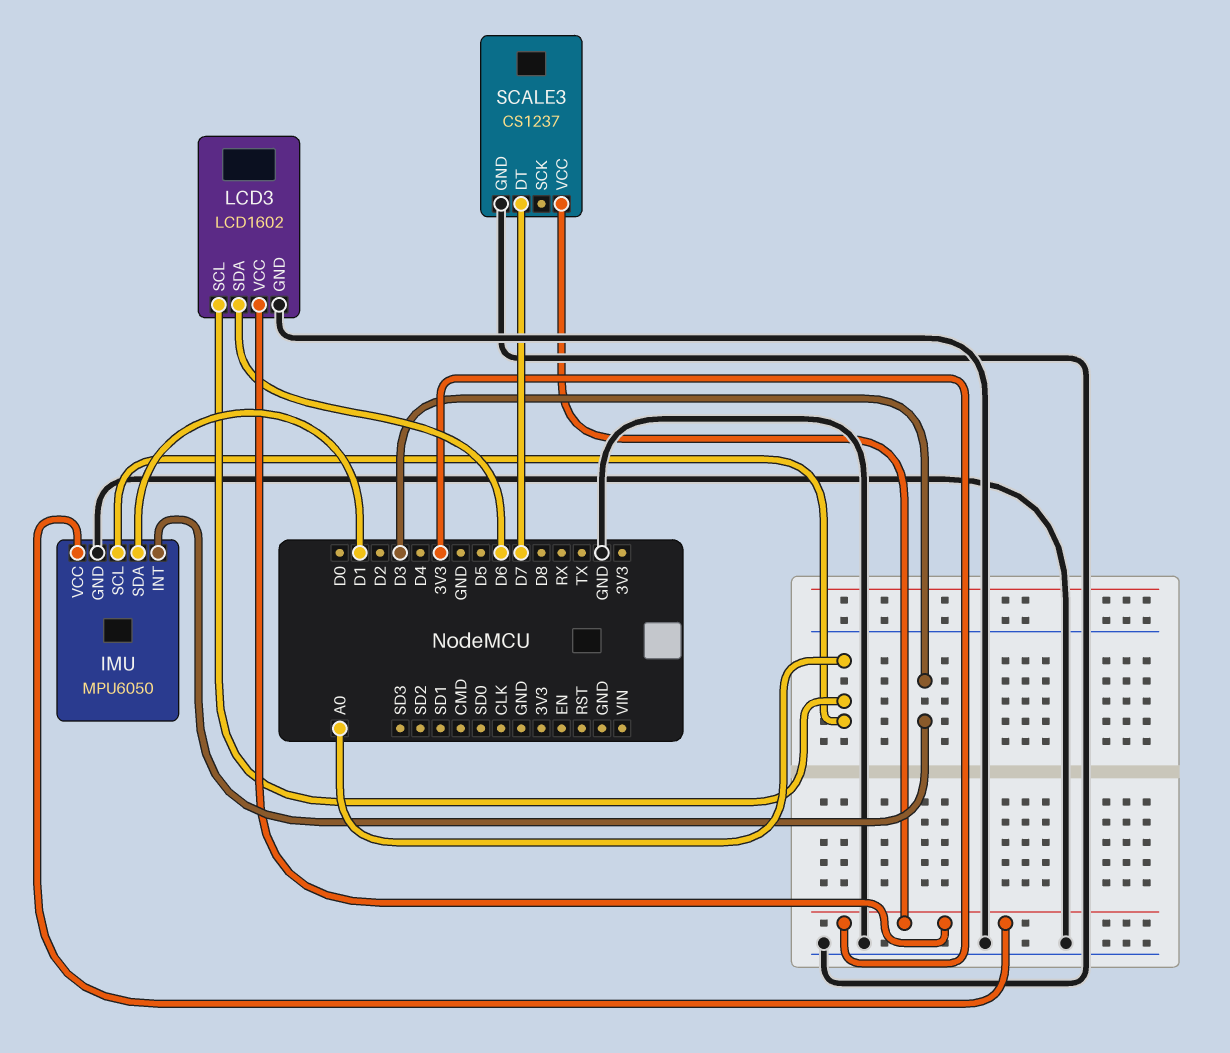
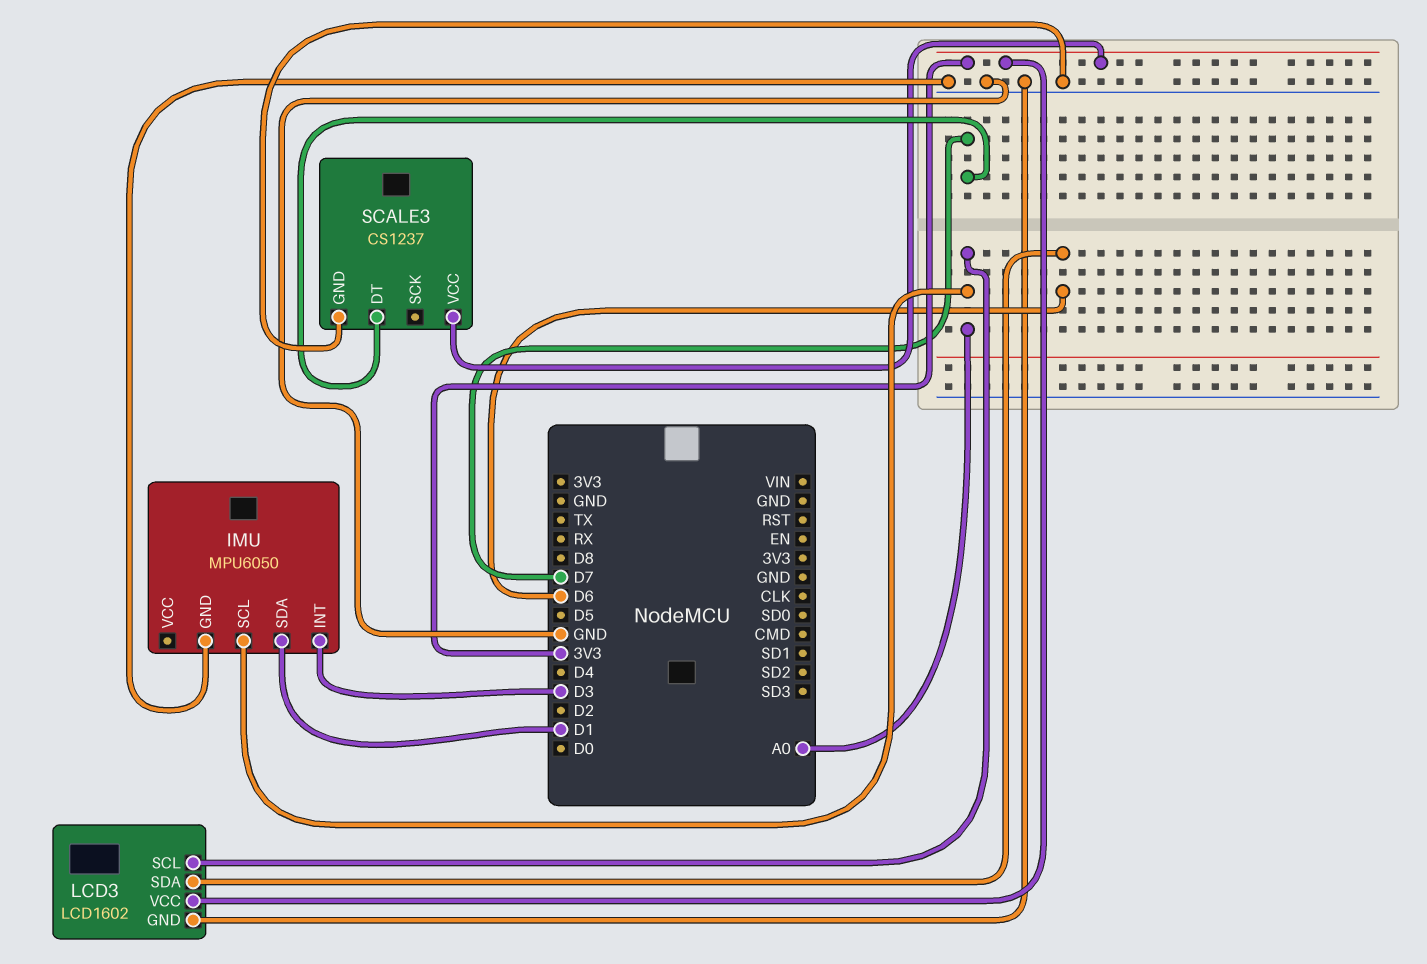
IMU pin VCC: 3V3 -> none

